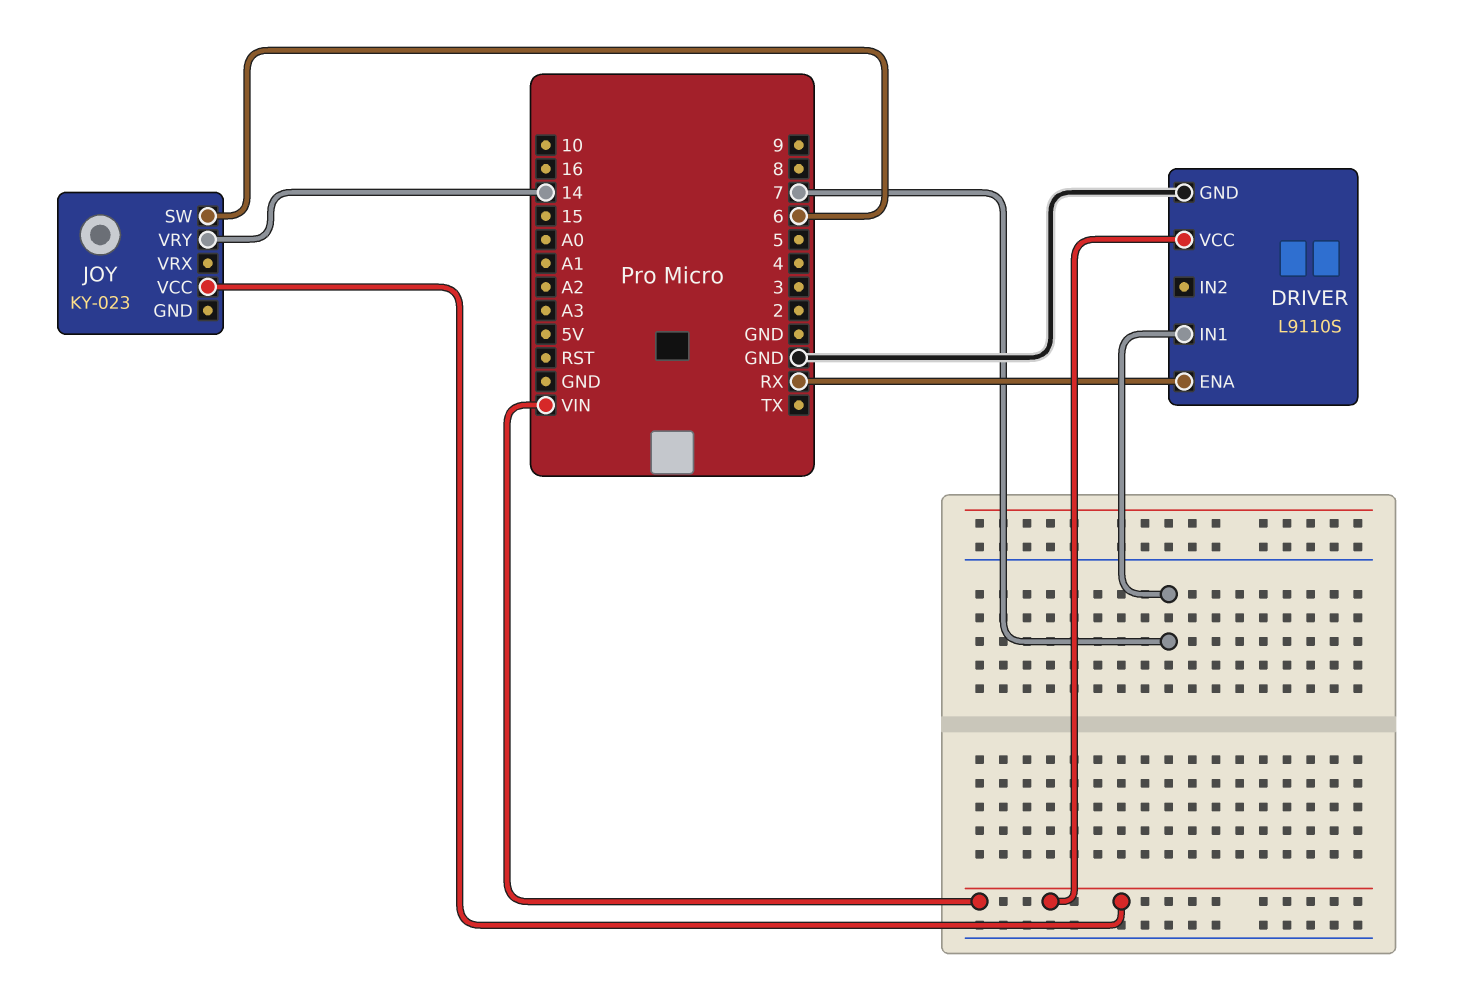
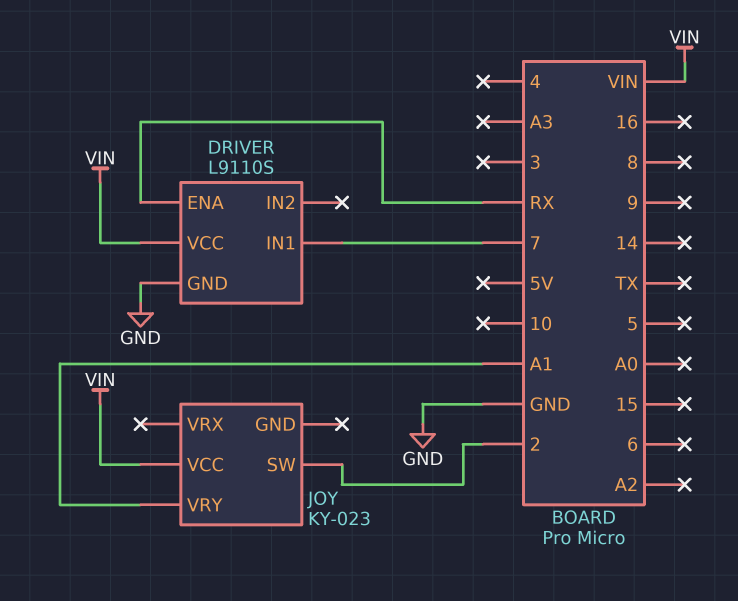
JOY pin SW: 6 -> 2
JOY pin VRY: 14 -> A1

